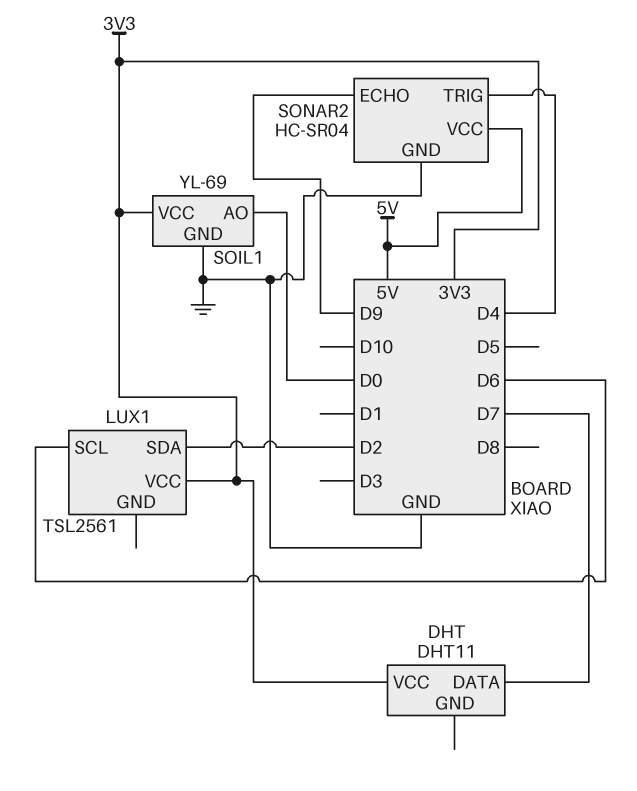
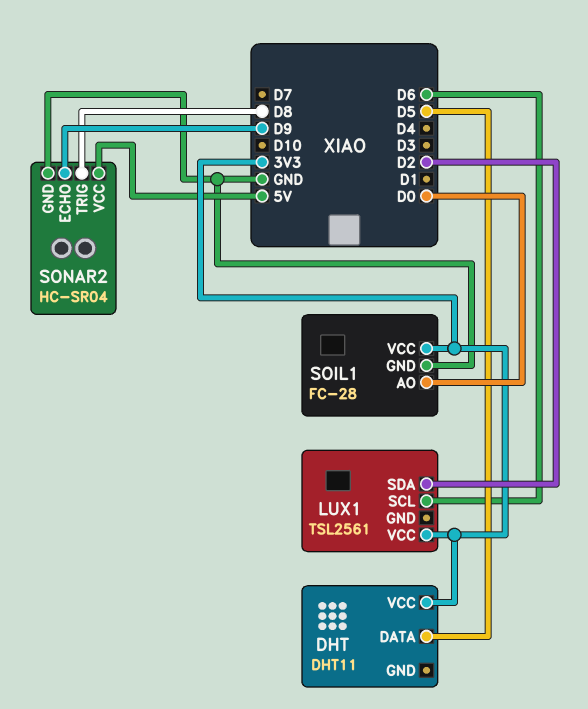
DHT pin DATA: D7 -> D5
SOIL1: YL-69 -> FC-28
SONAR2 pin TRIG: D4 -> D8

